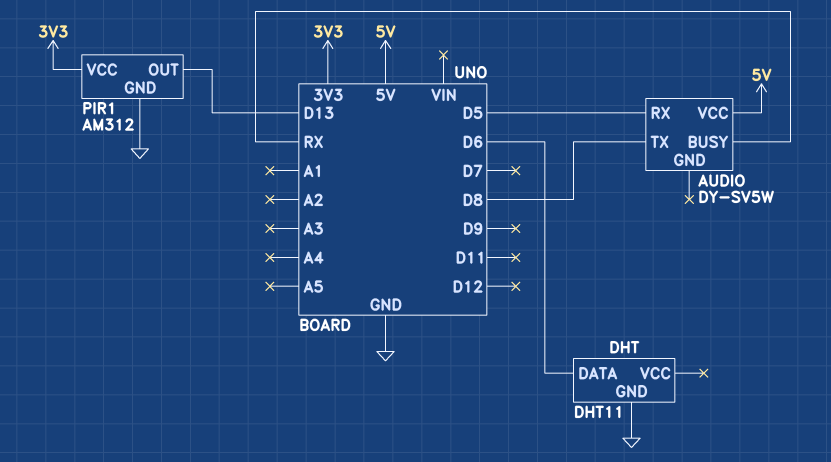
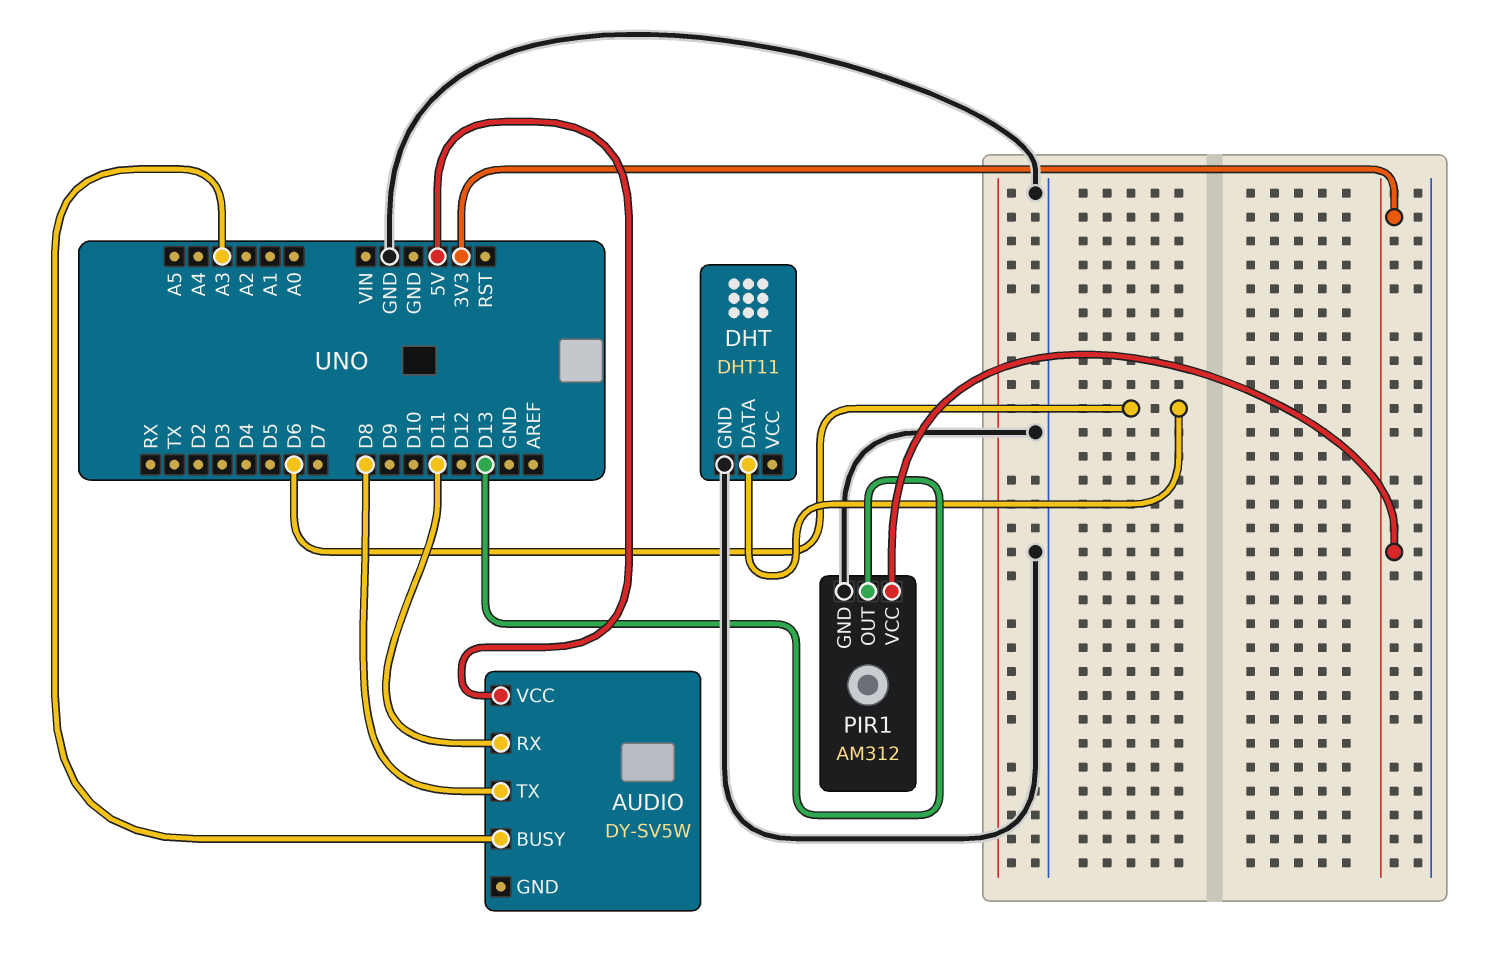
AUDIO pin BUSY: RX -> A3
AUDIO pin RX: D5 -> D11

